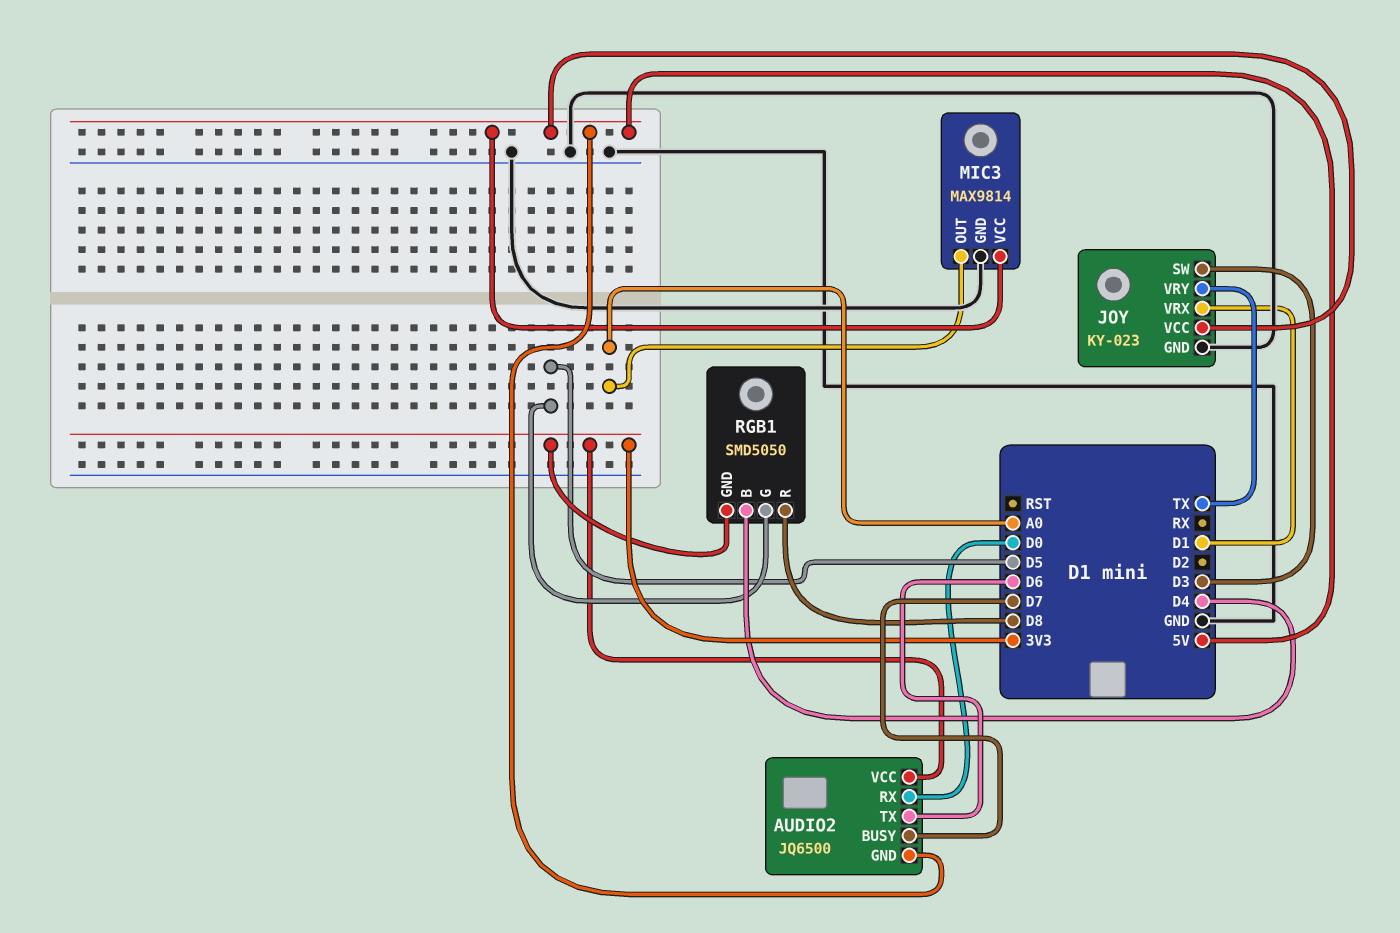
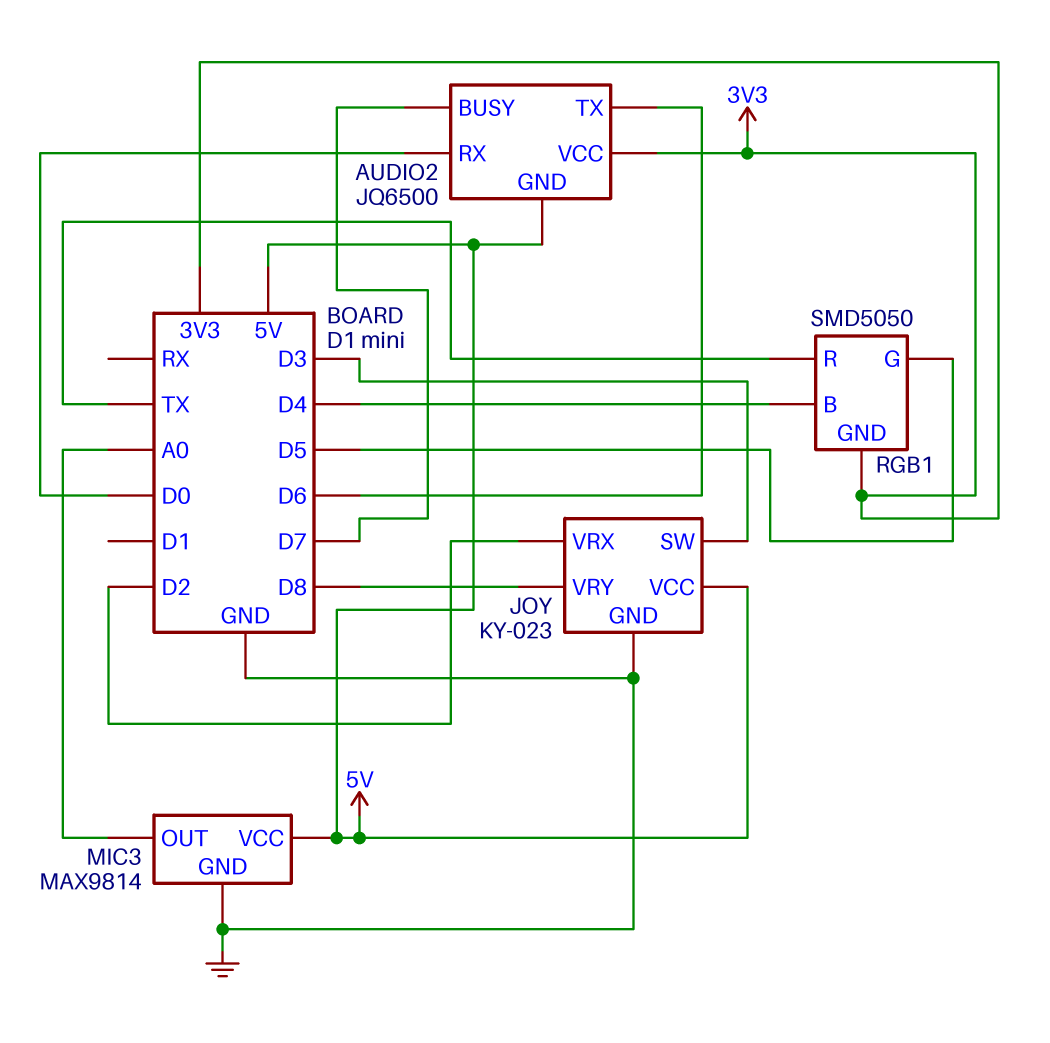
JOY pin VRX: D1 -> D2
JOY pin VRY: TX -> D8
RGB1 pin R: D8 -> TX

